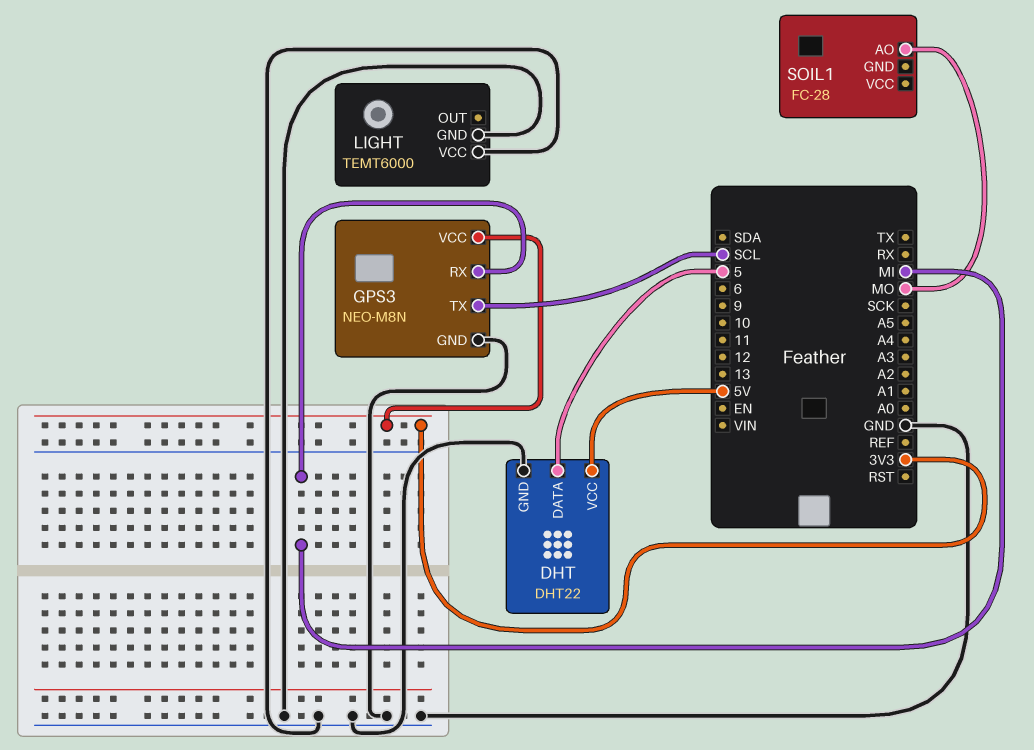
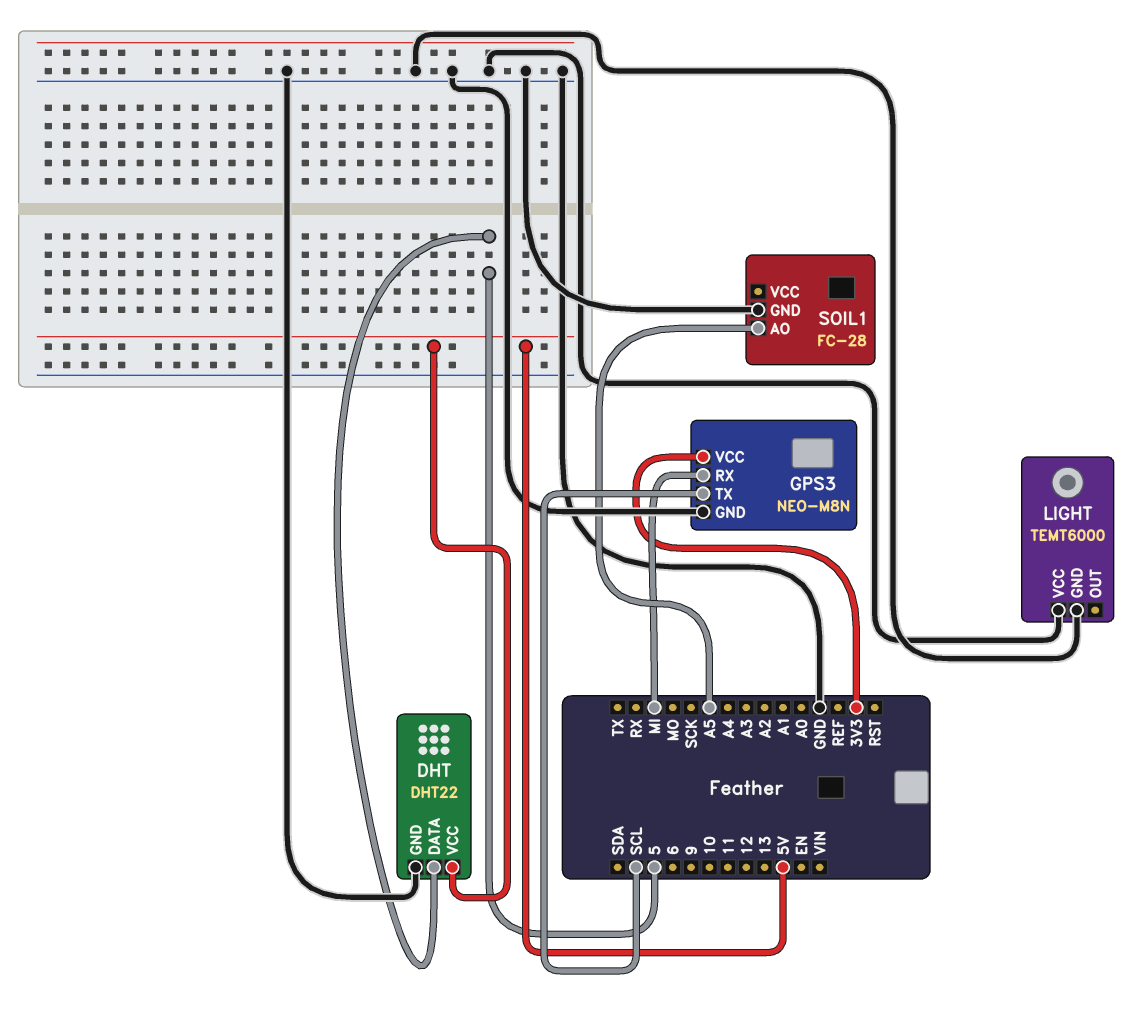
SOIL1 pin AO: MO -> A5
SOIL1 pin GND: none -> GND

